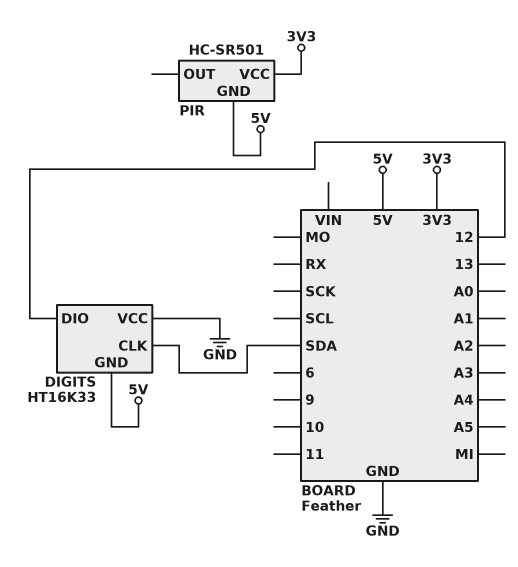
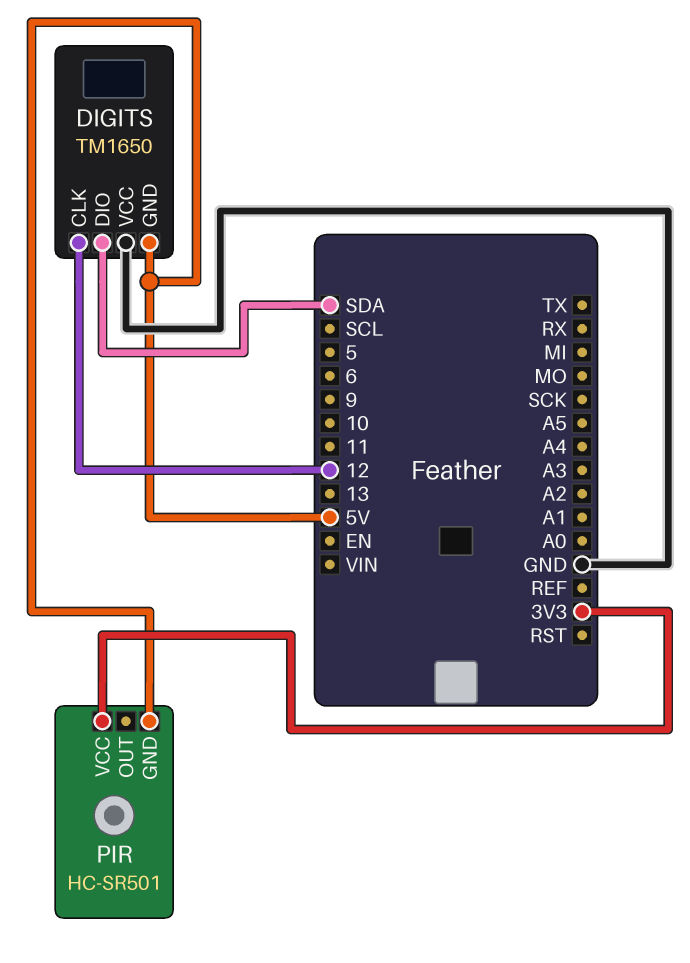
DIGITS: HT16K33 -> TM1650
DIGITS pin CLK: SDA -> 12
DIGITS pin DIO: 12 -> SDA

